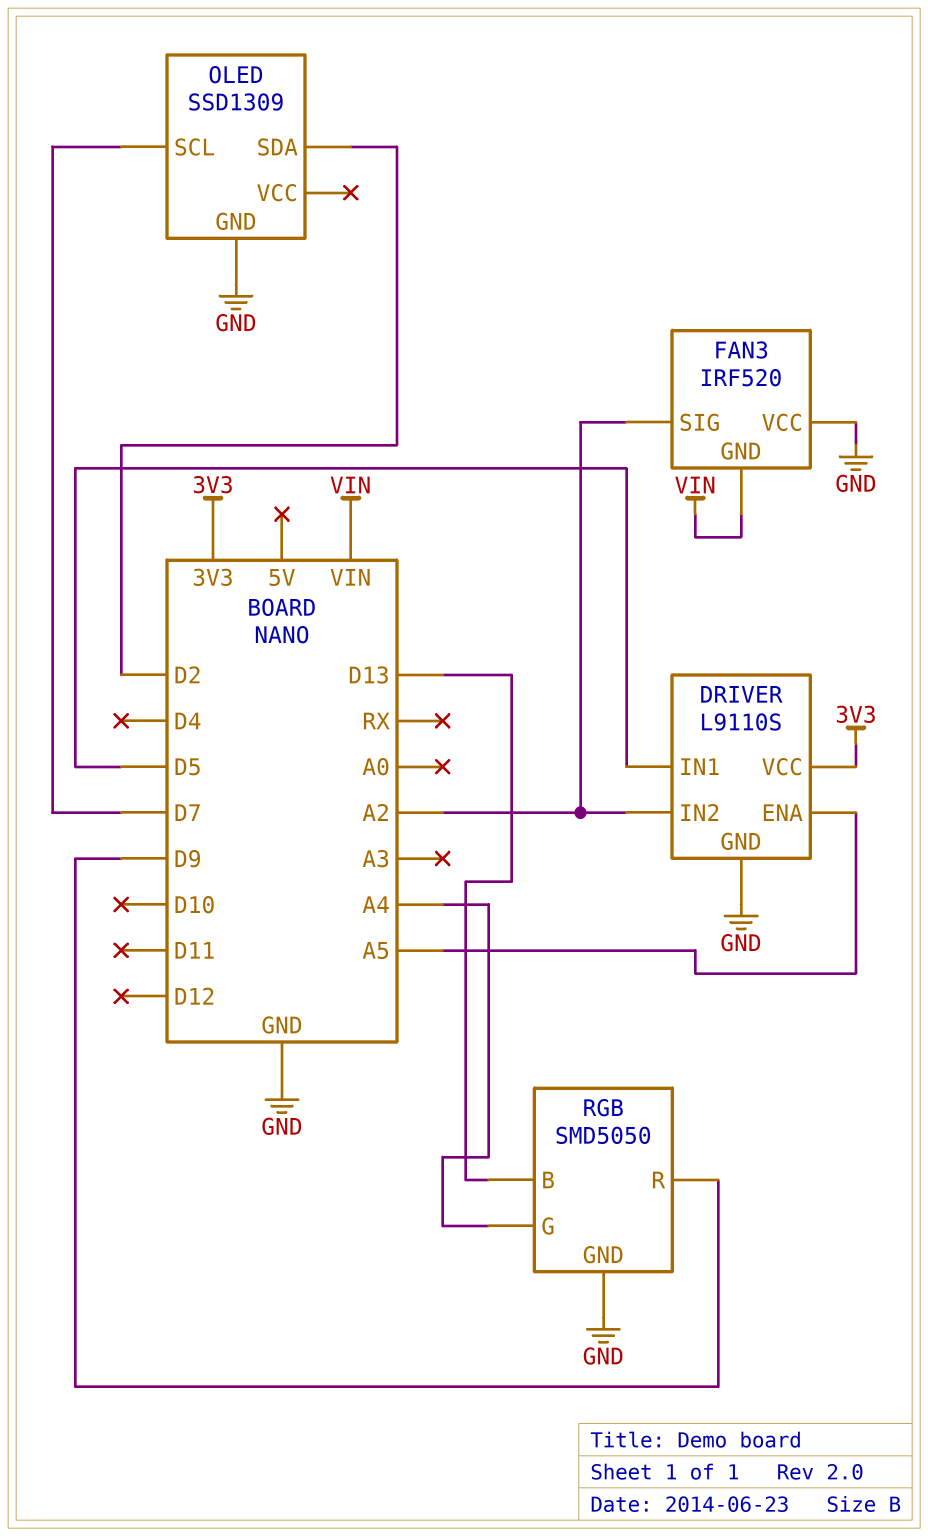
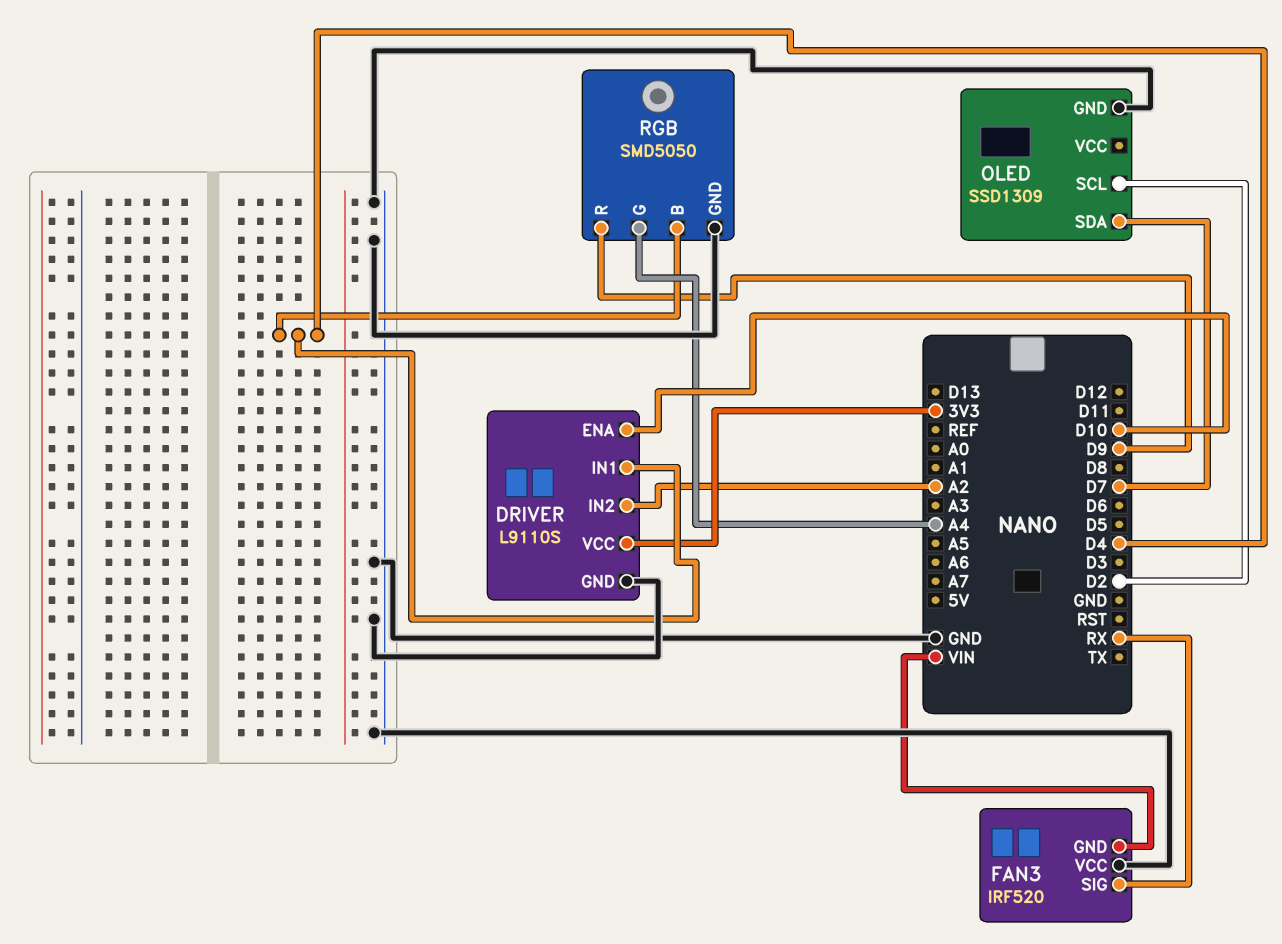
DRIVER pin ENA: A5 -> D10
DRIVER pin IN1: D5 -> D4
FAN3 pin SIG: A2 -> RX
OLED pin SCL: D7 -> D2
OLED pin SDA: D2 -> D7
RGB pin B: D13 -> D4

